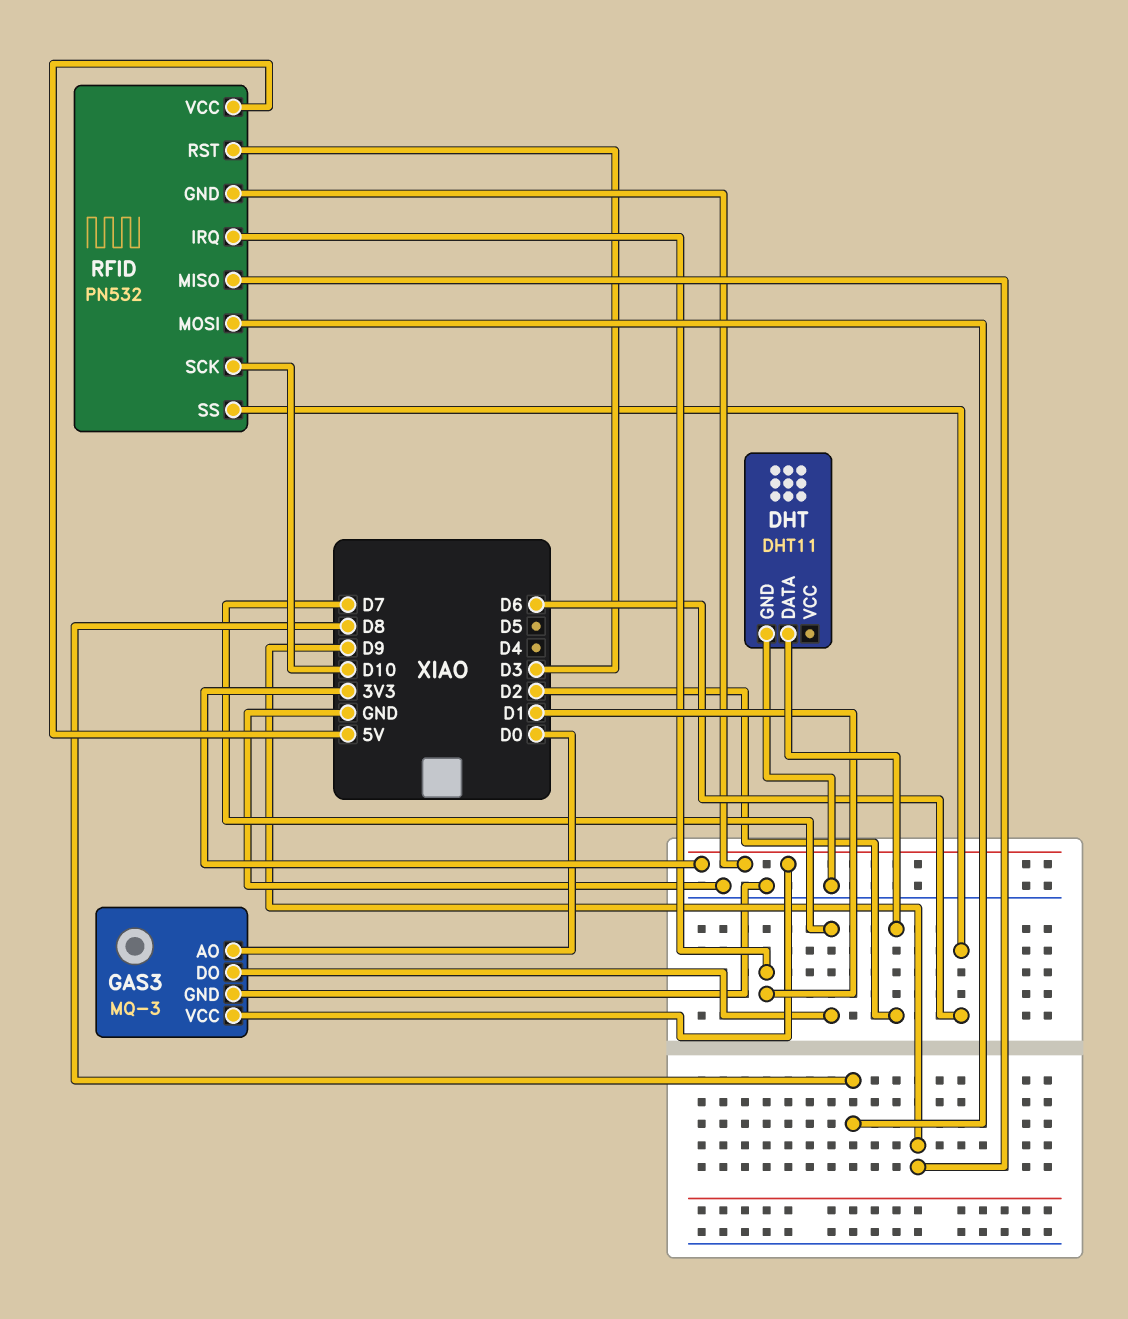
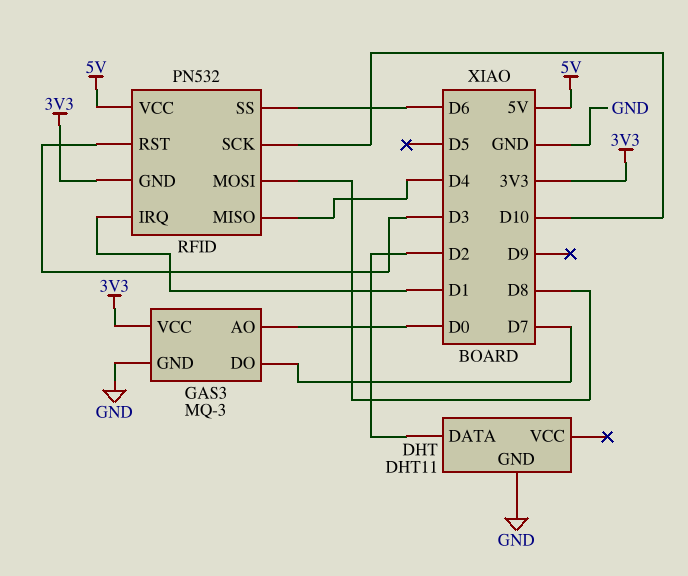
RFID pin MISO: D9 -> D4

